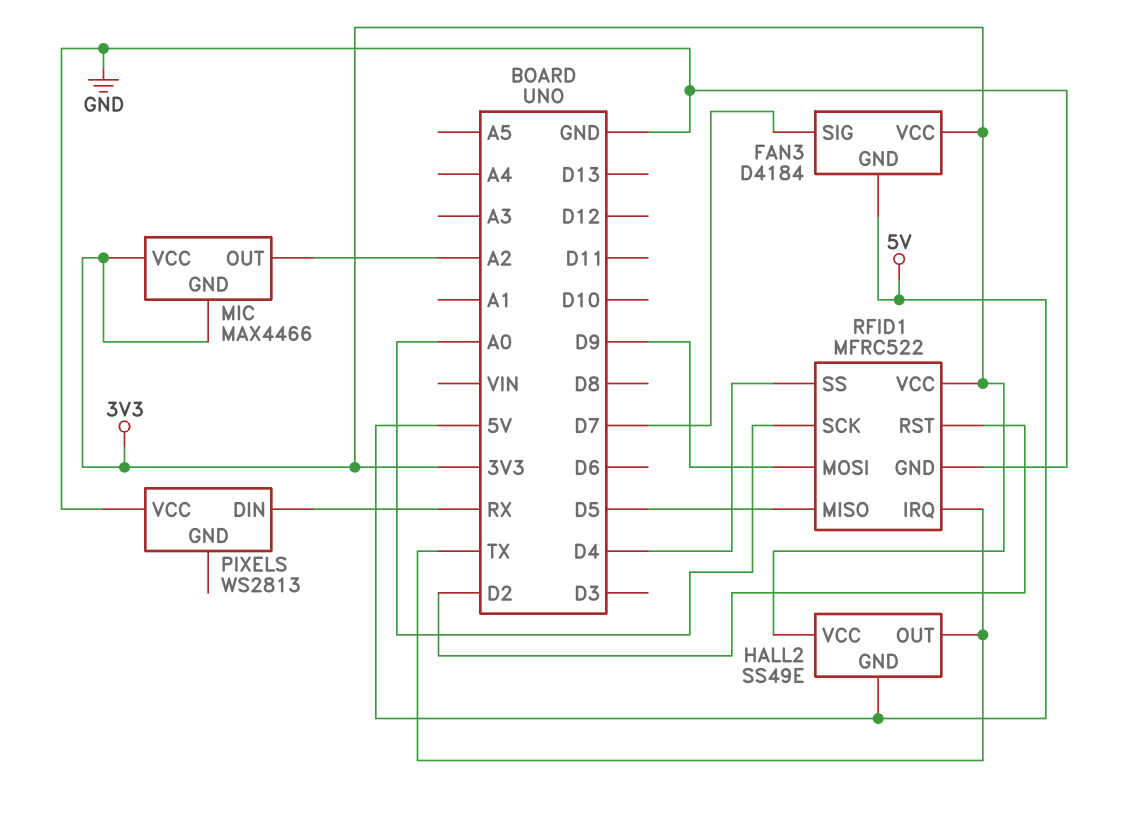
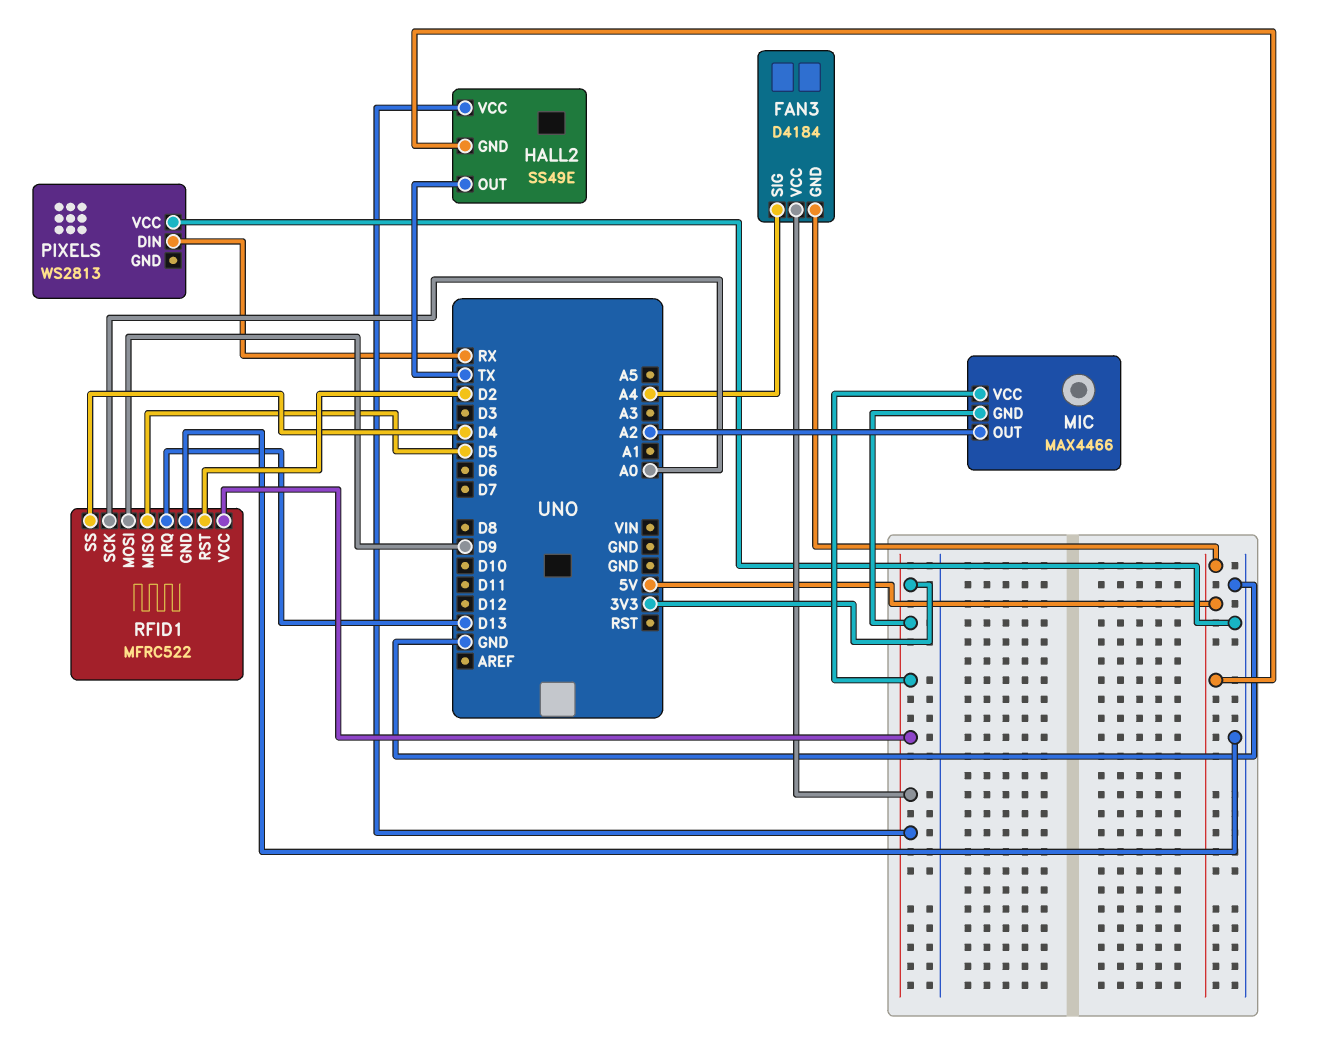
FAN3 pin SIG: D7 -> A4
RFID1 pin IRQ: TX -> D13

